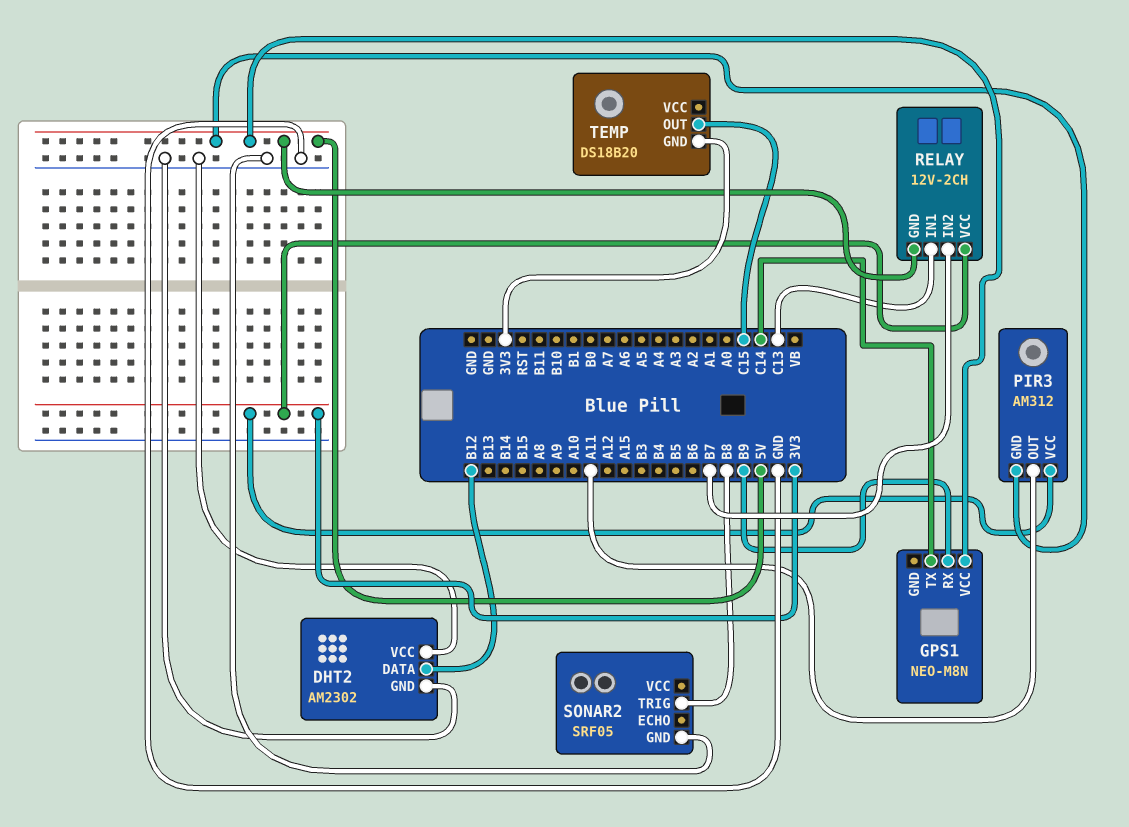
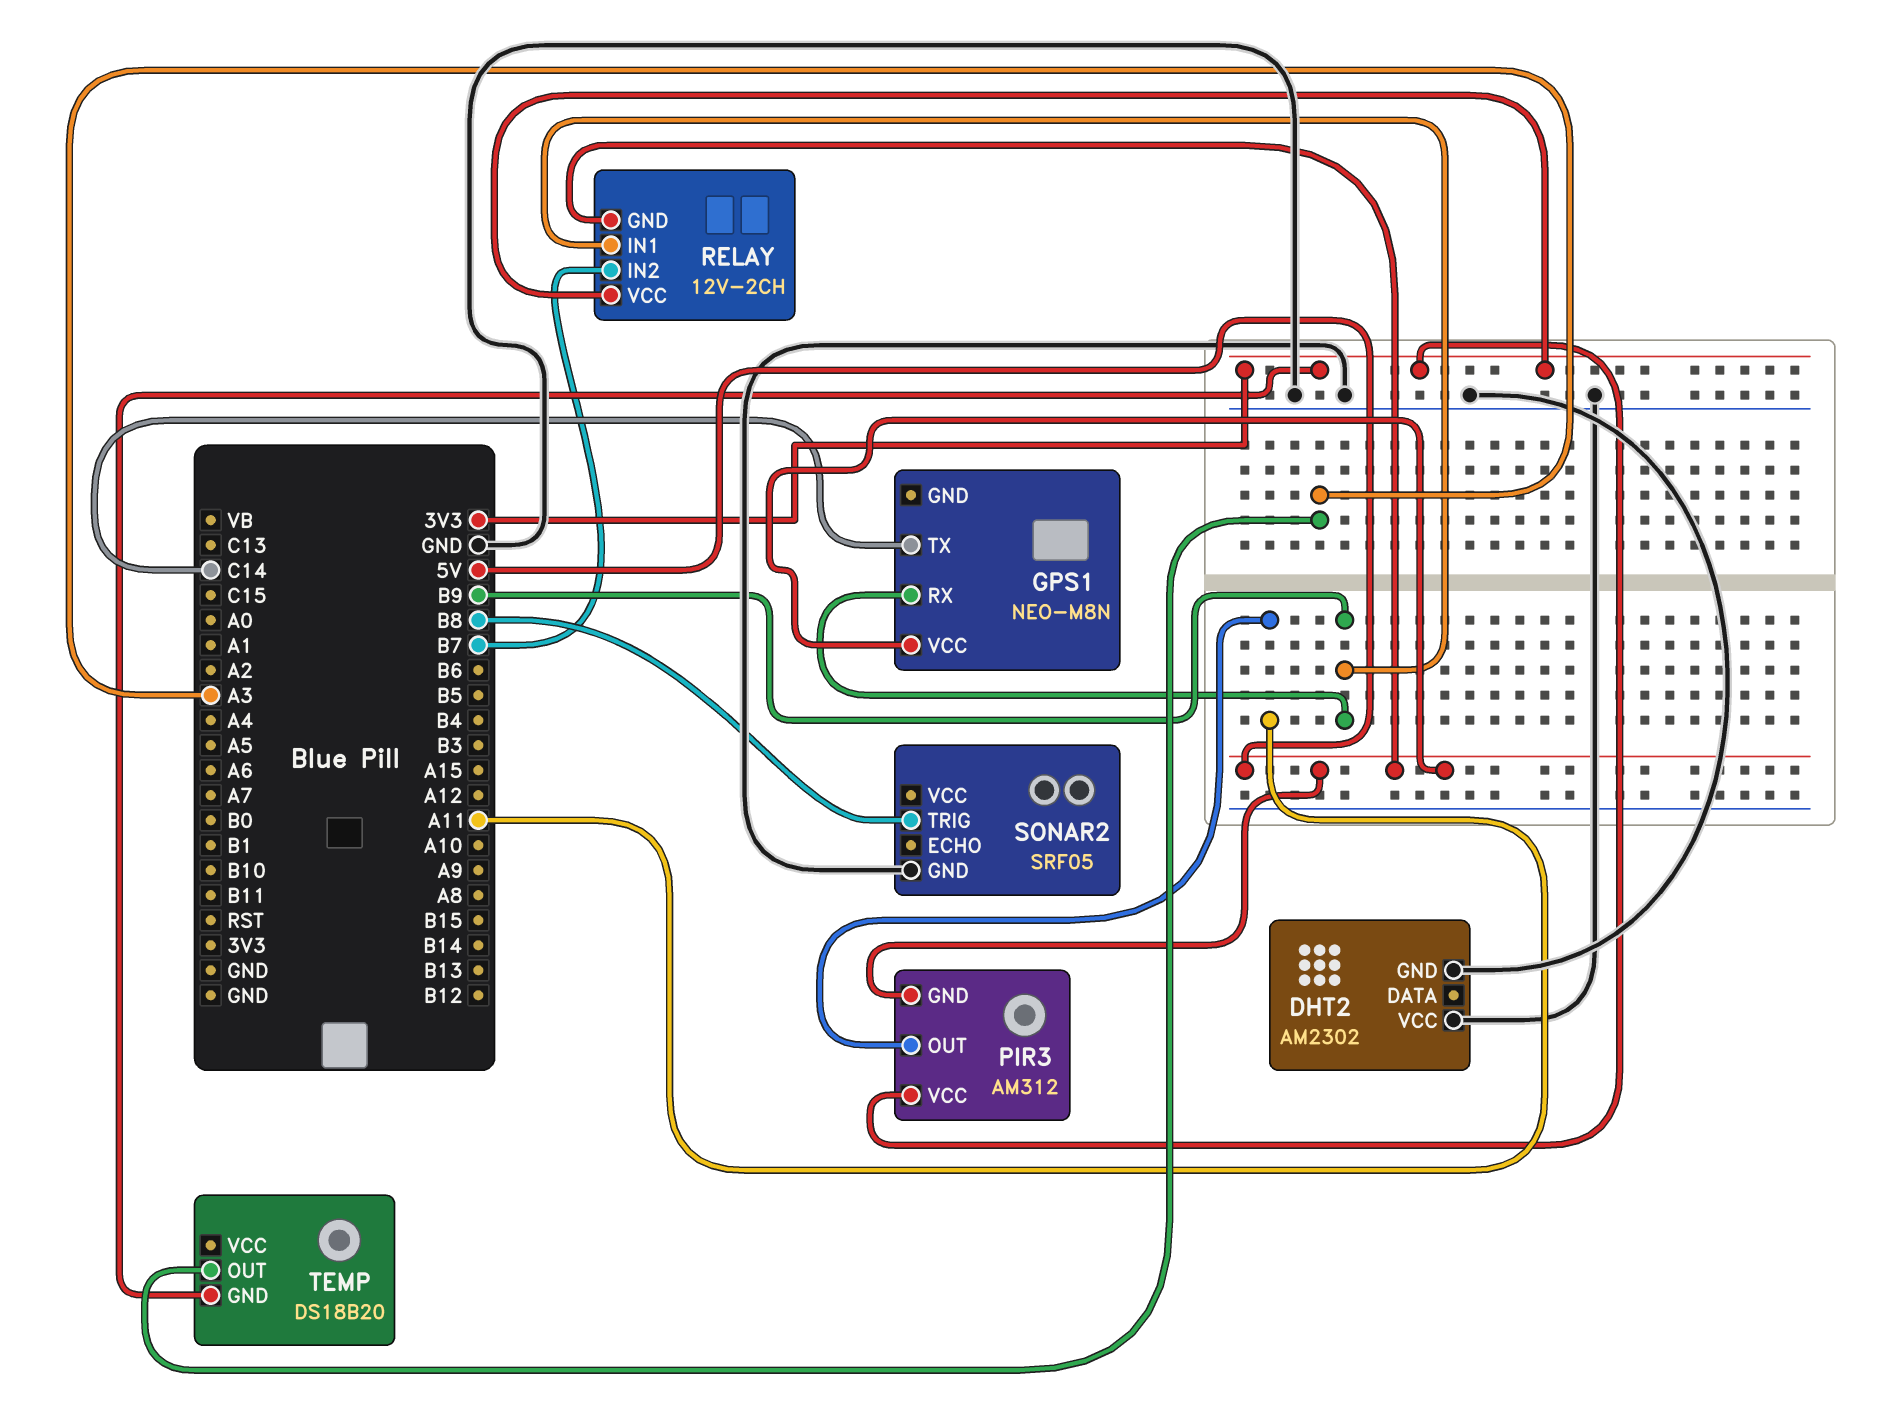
DHT2 pin DATA: B12 -> none
RELAY pin IN1: C13 -> B9
TEMP pin OUT: C15 -> A3

